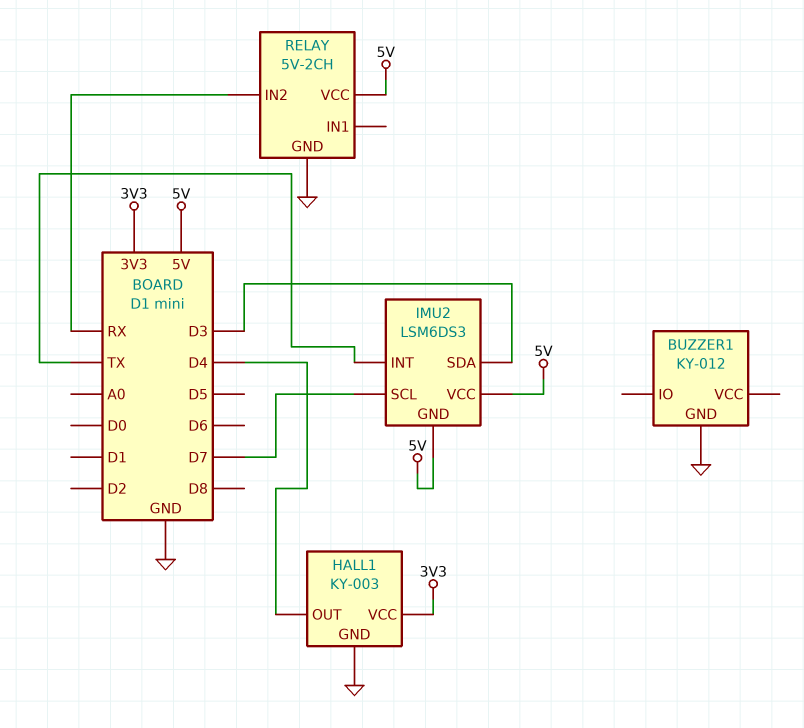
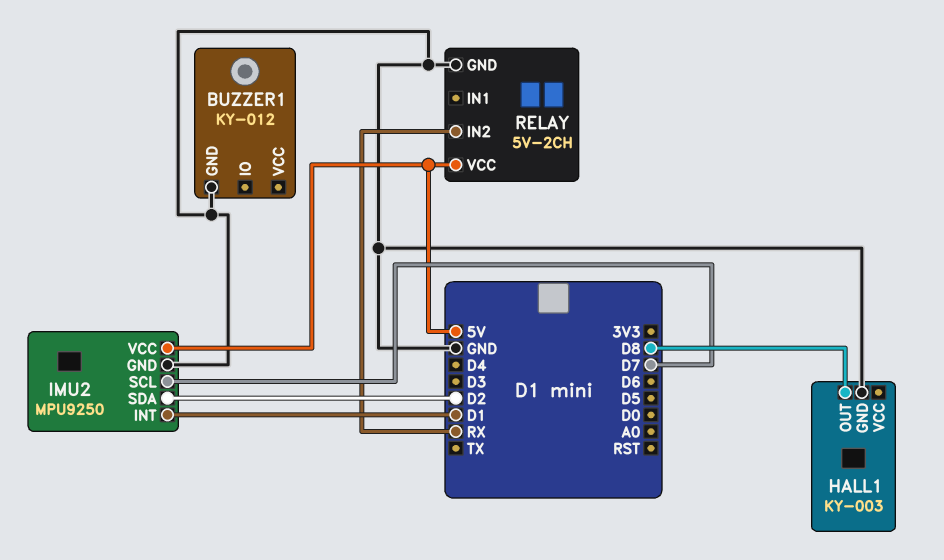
HALL1 pin OUT: D4 -> D8
HALL1 pin VCC: 3V3 -> none
IMU2: LSM6DS3 -> MPU9250
IMU2 pin GND: 5V -> GND
IMU2 pin INT: TX -> D1
IMU2 pin SDA: D3 -> D2

